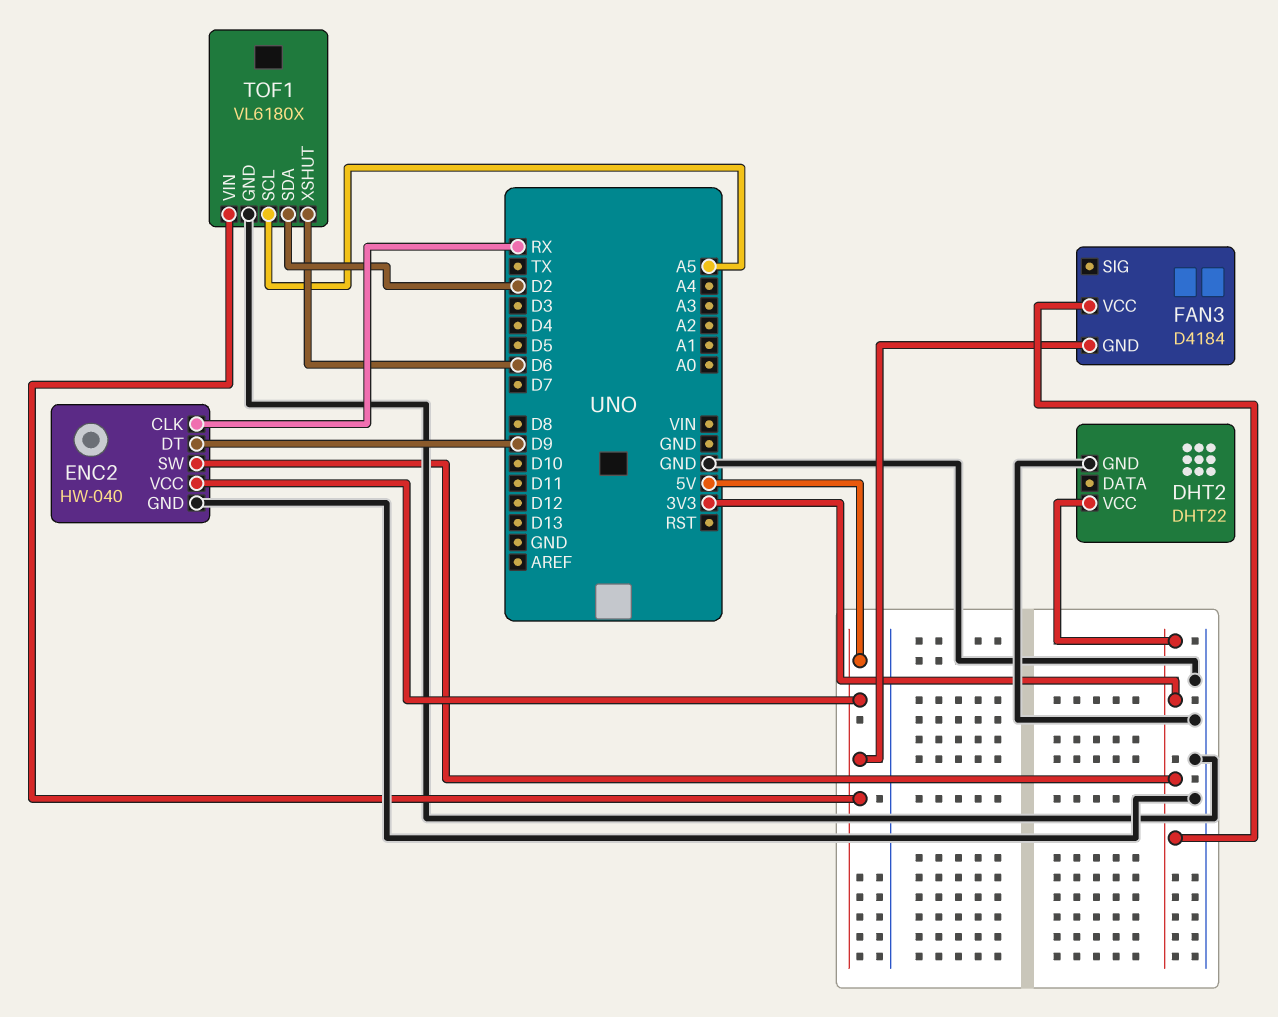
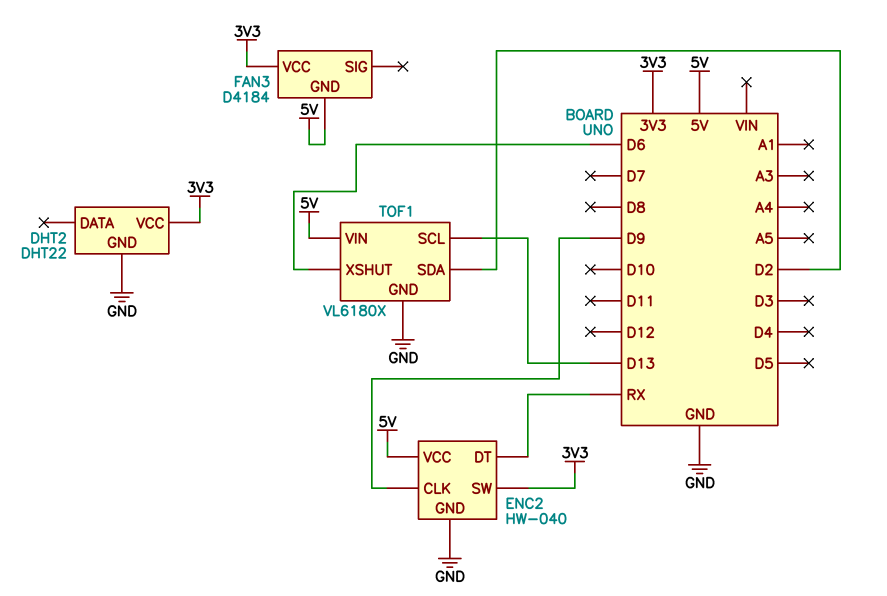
ENC2 pin CLK: RX -> D9
ENC2 pin DT: D9 -> RX
TOF1 pin SCL: A5 -> D13

